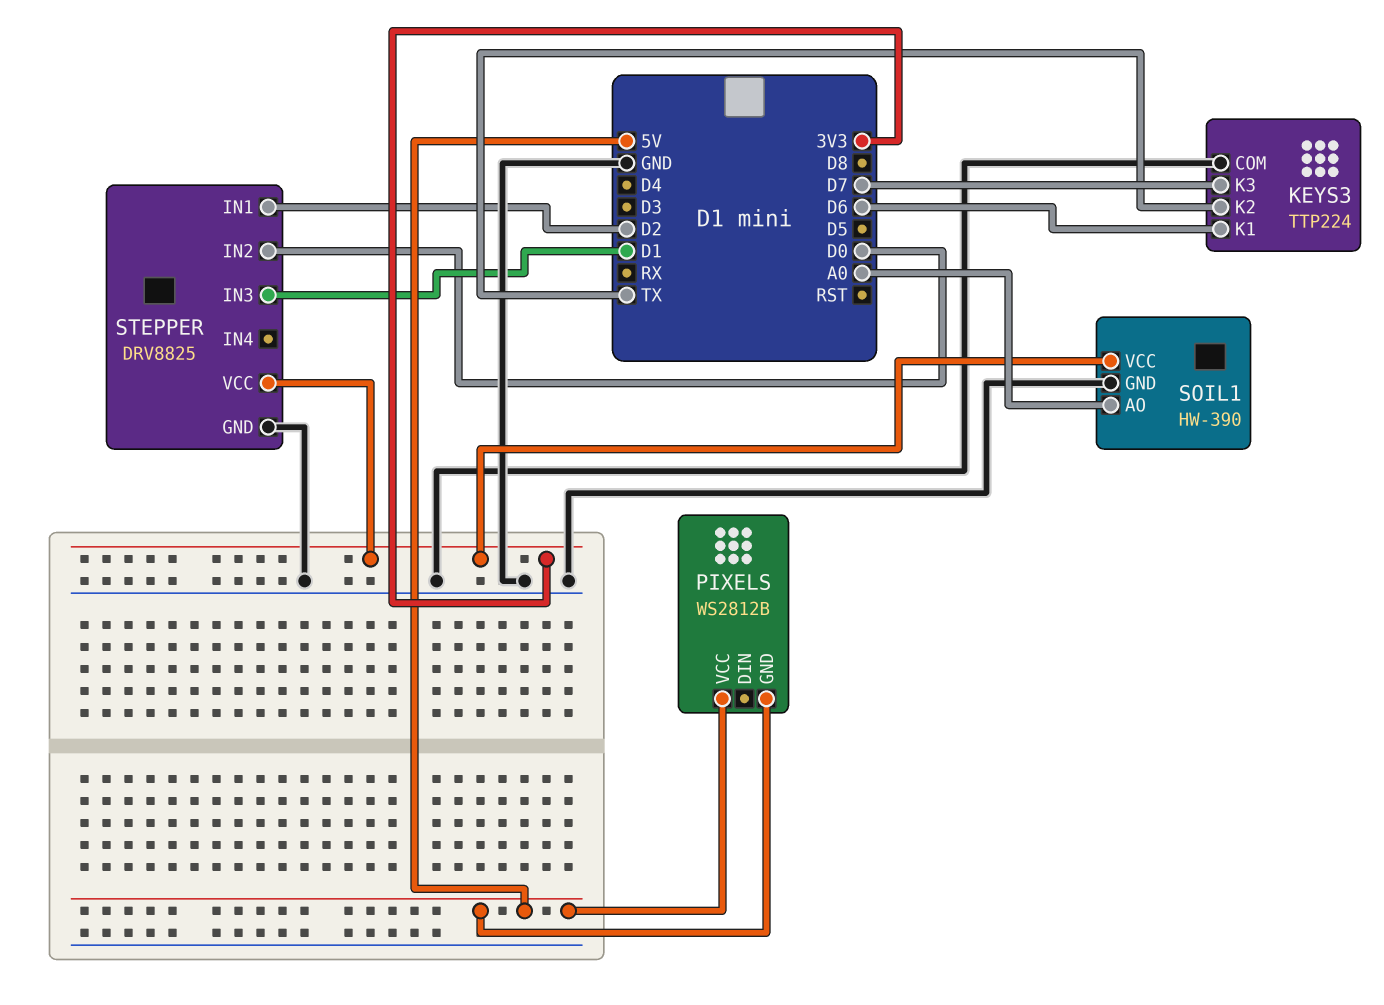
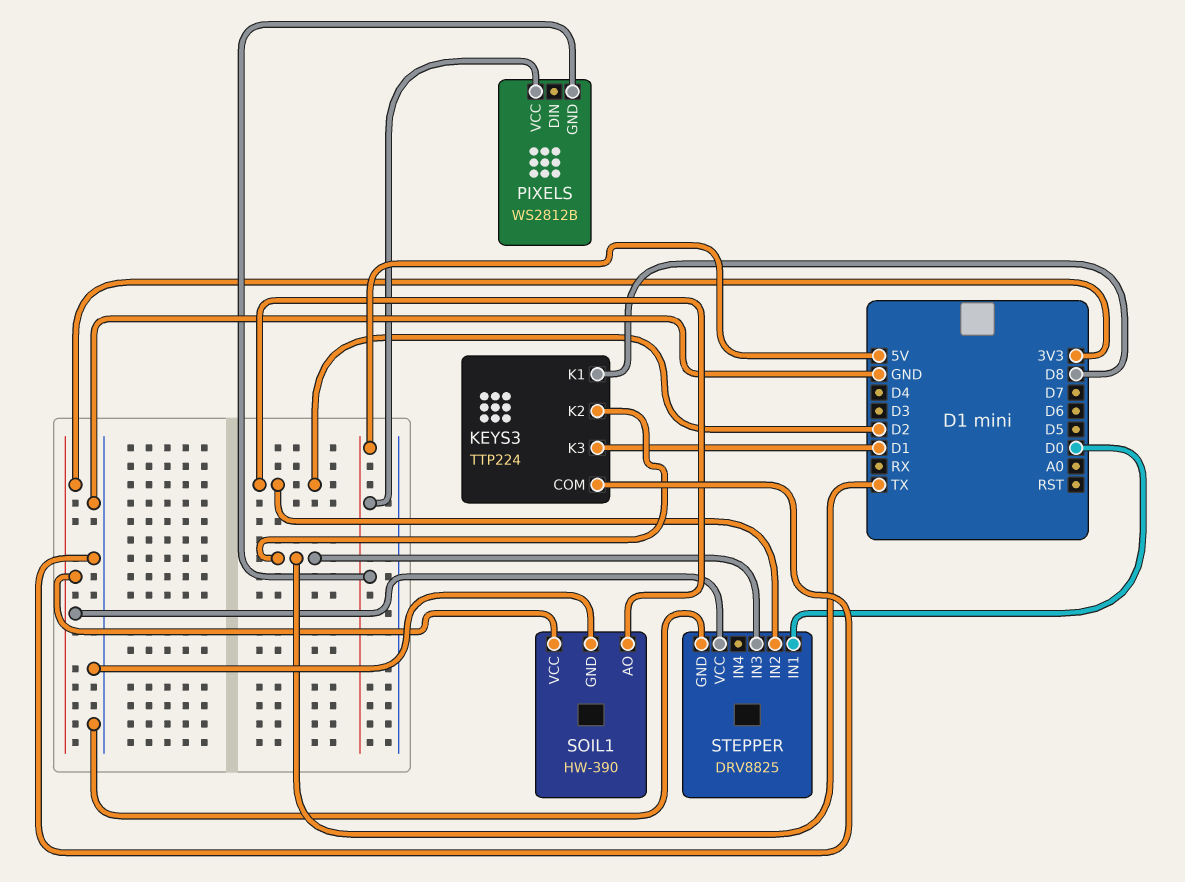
KEYS3 pin K1: D6 -> D8
KEYS3 pin K3: D7 -> D1
SOIL1 pin AO: A0 -> D2
STEPPER pin IN1: D2 -> D0
STEPPER pin IN2: D0 -> D2
STEPPER pin IN3: D1 -> TX

